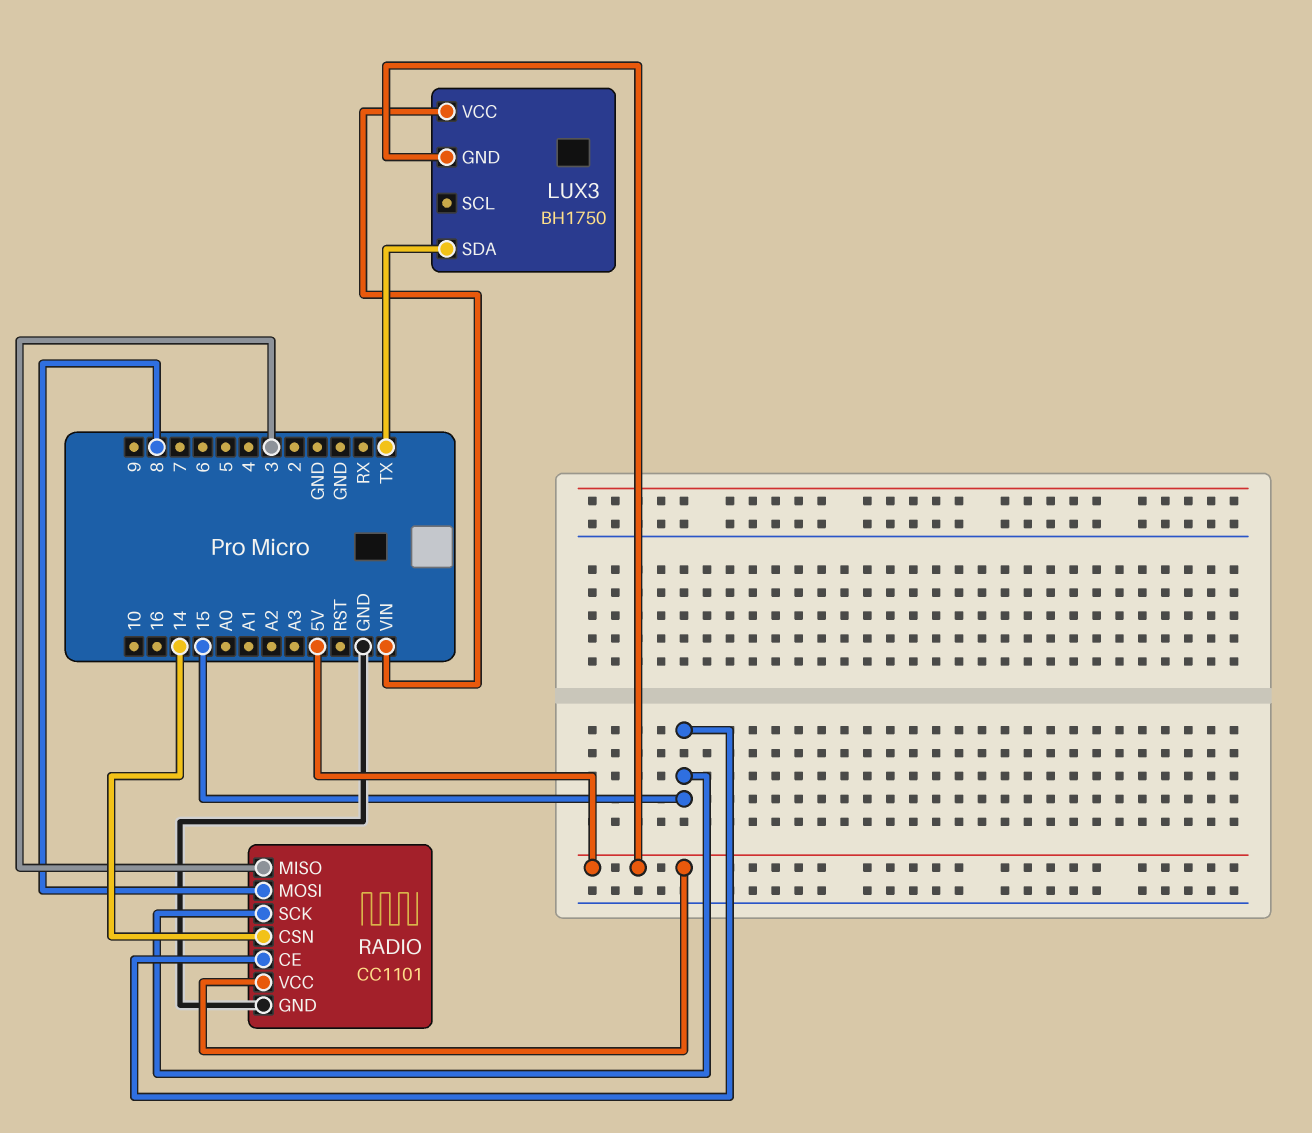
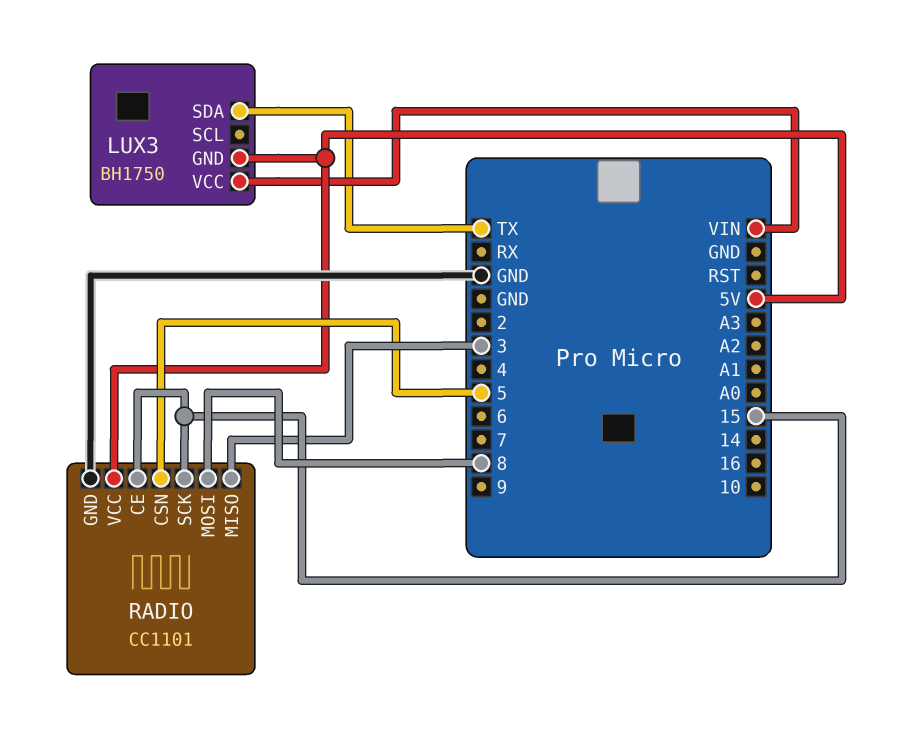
RADIO pin CSN: 14 -> 5

